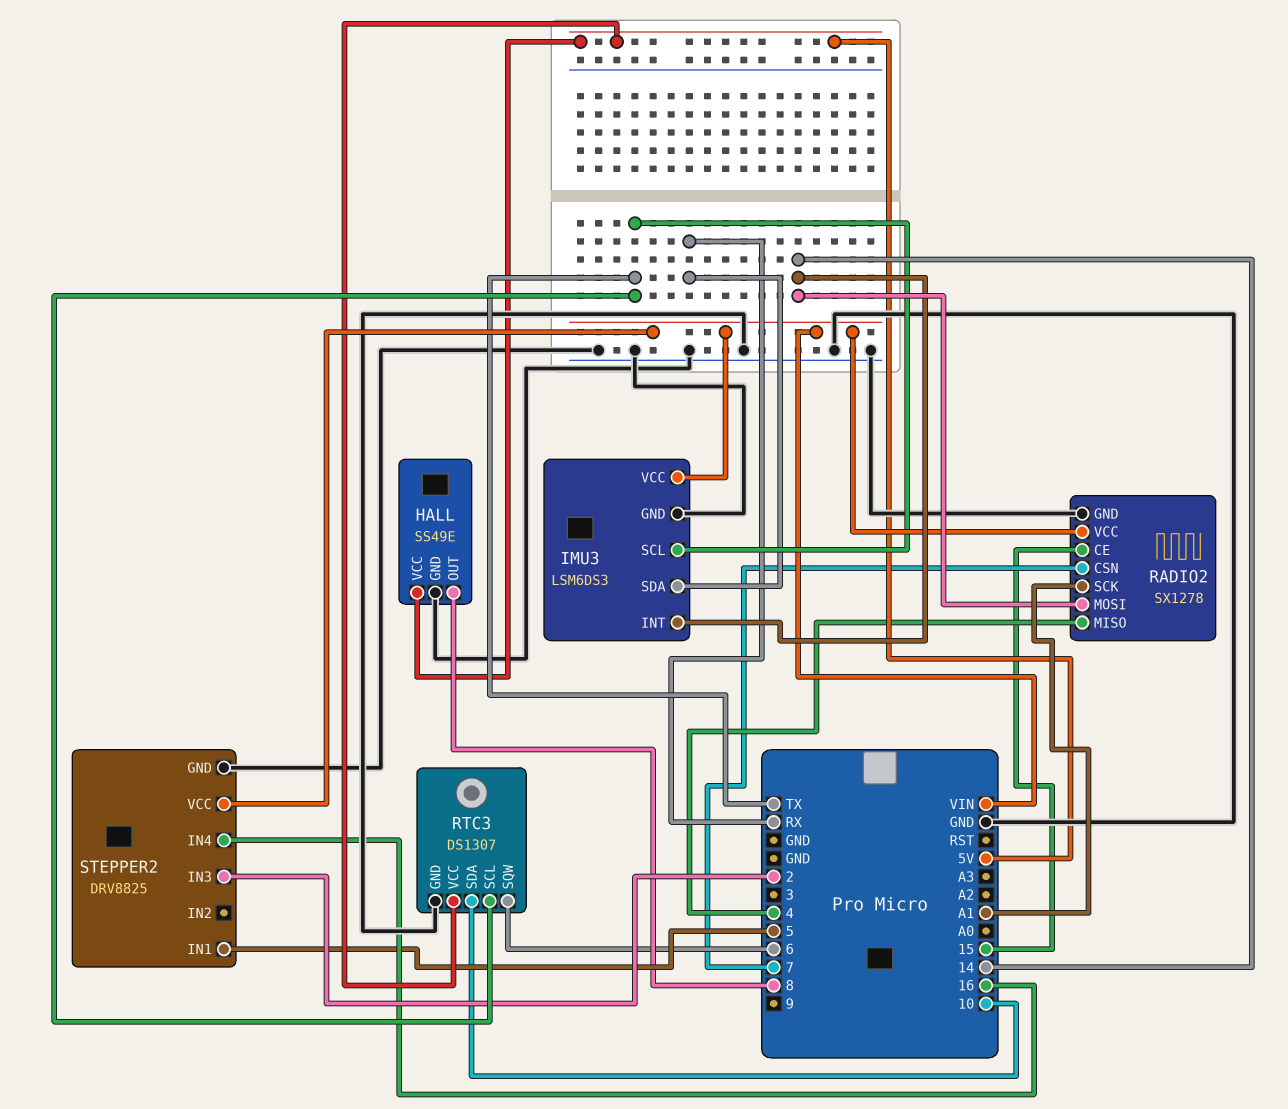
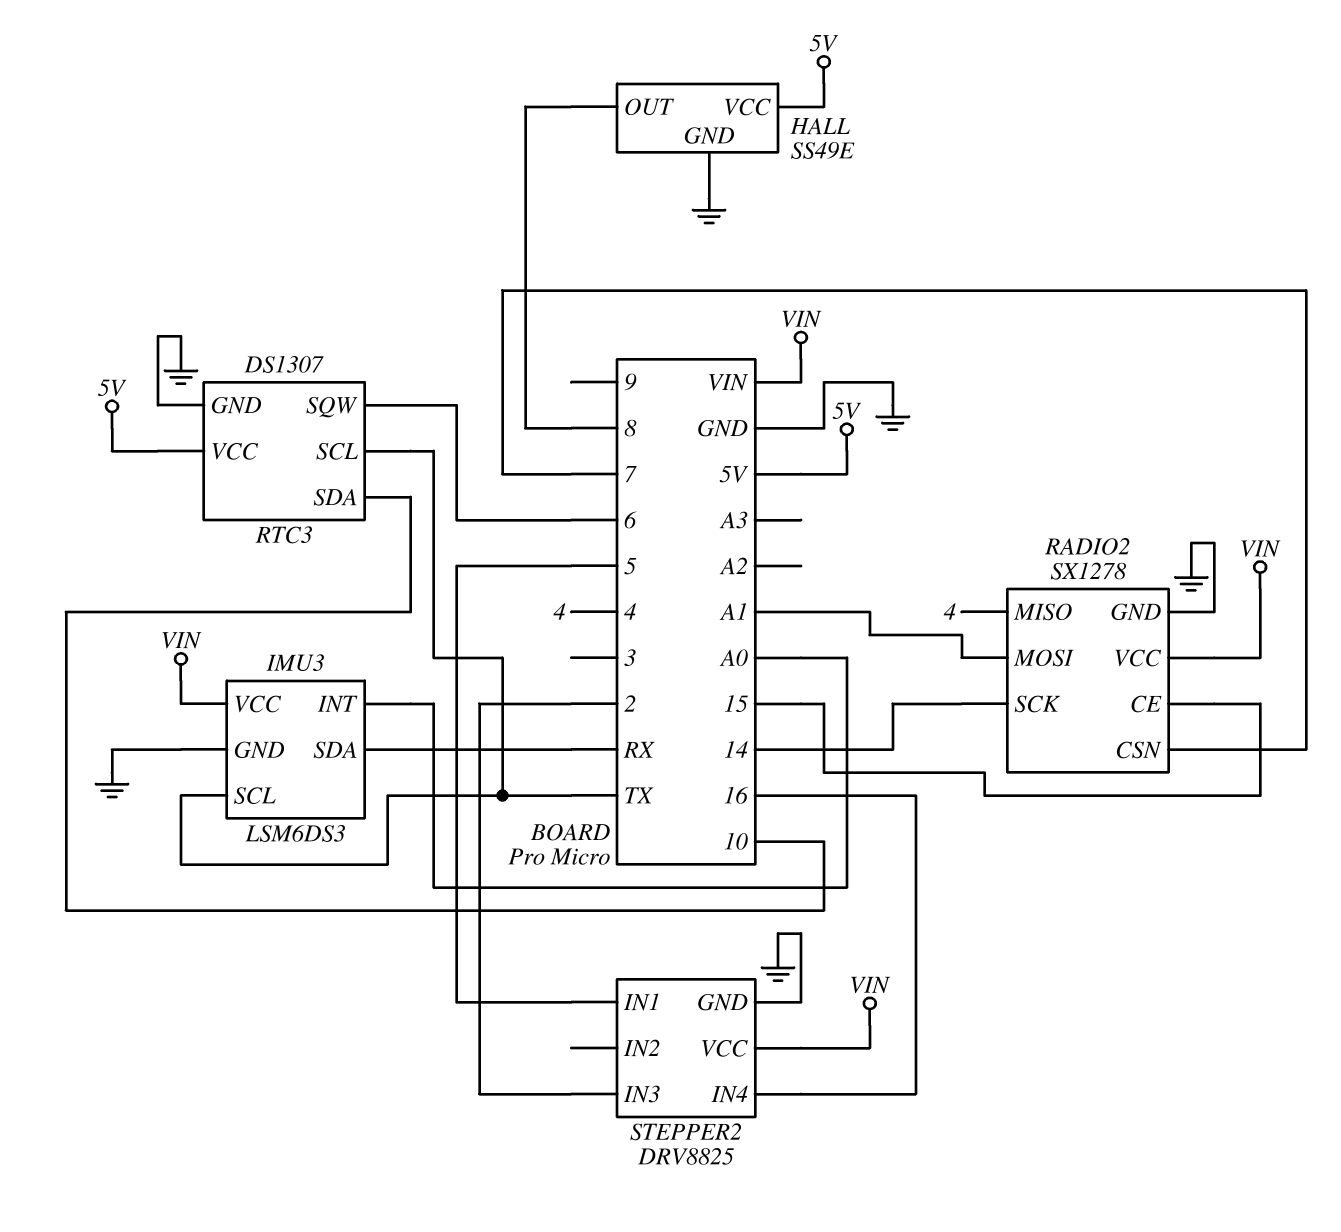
IMU3 pin INT: 14 -> A0
RADIO2 pin MOSI: 14 -> A1
RADIO2 pin SCK: A1 -> 14

